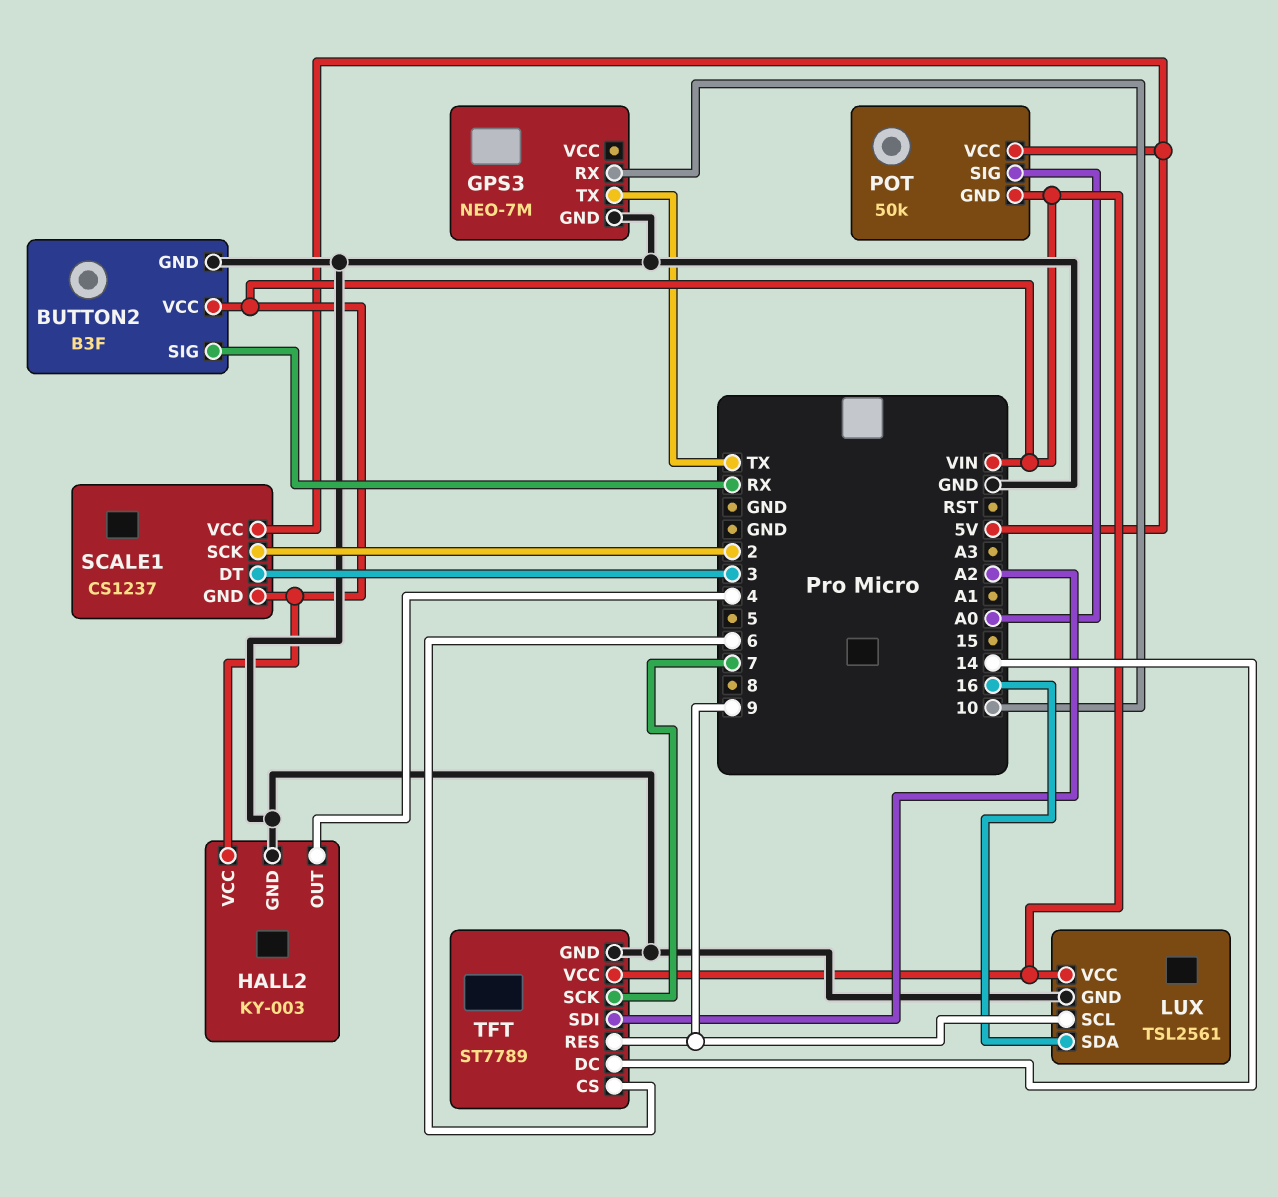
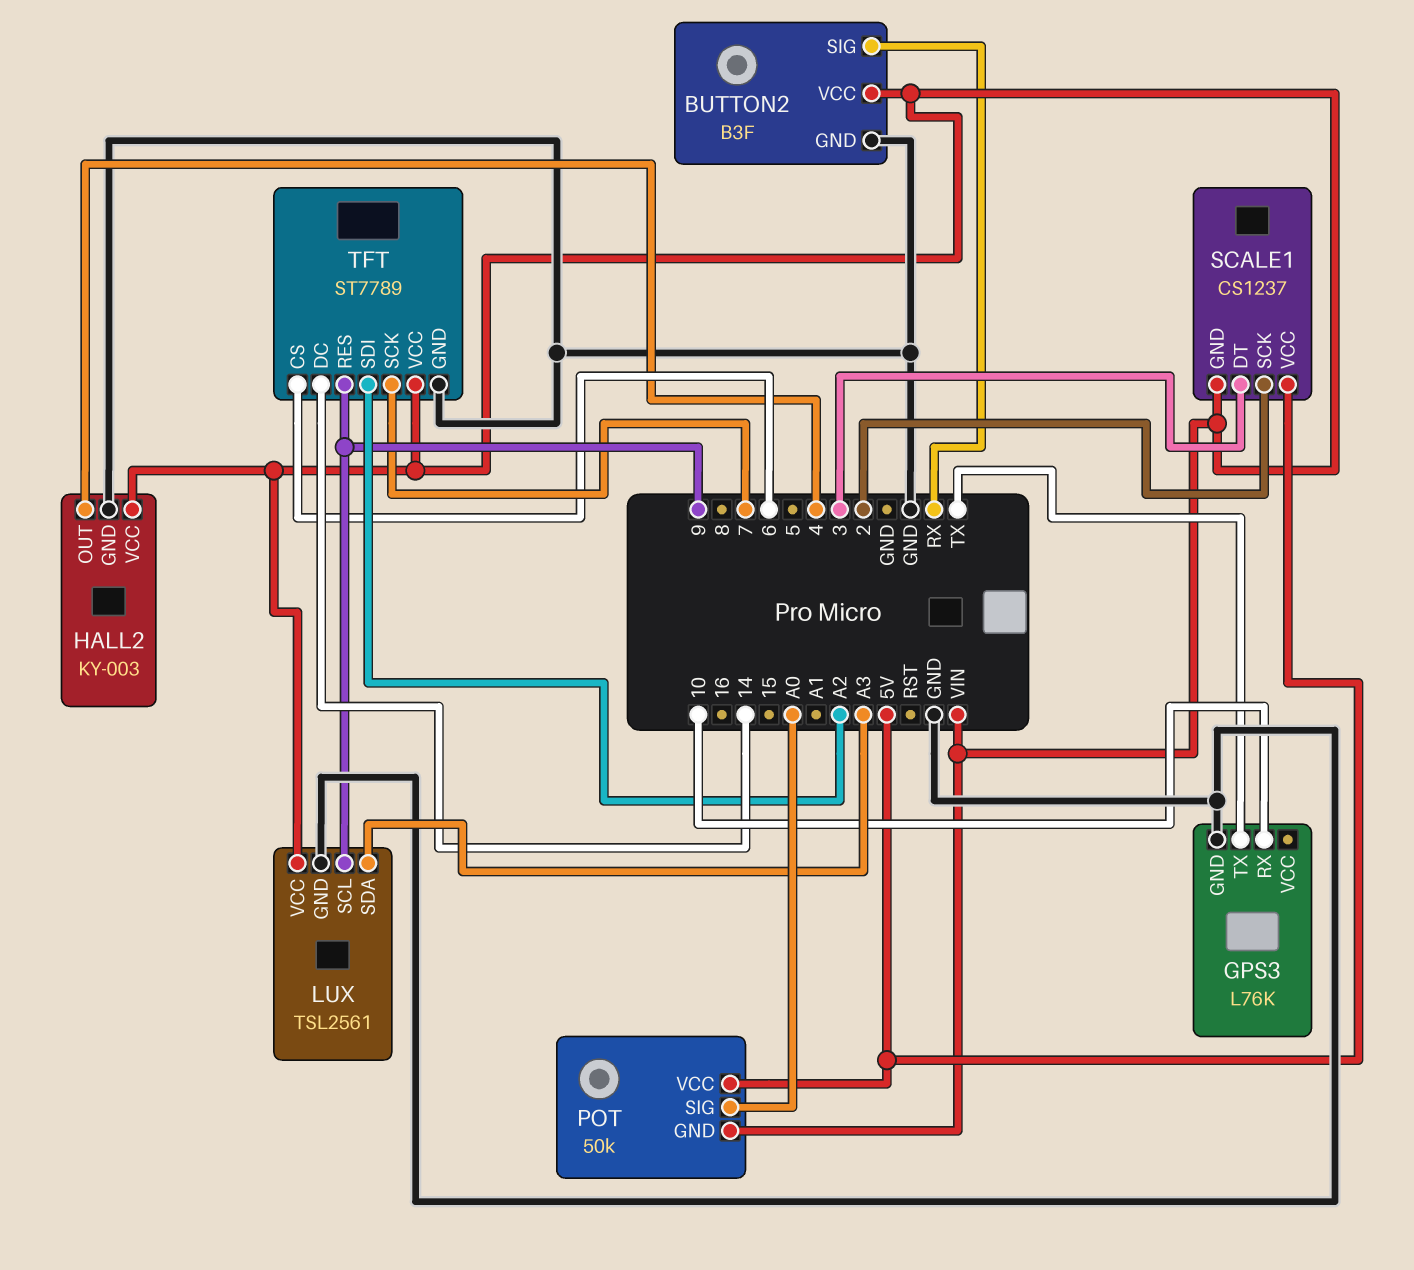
GPS3: NEO-7M -> L76K
LUX pin SDA: 16 -> A3

